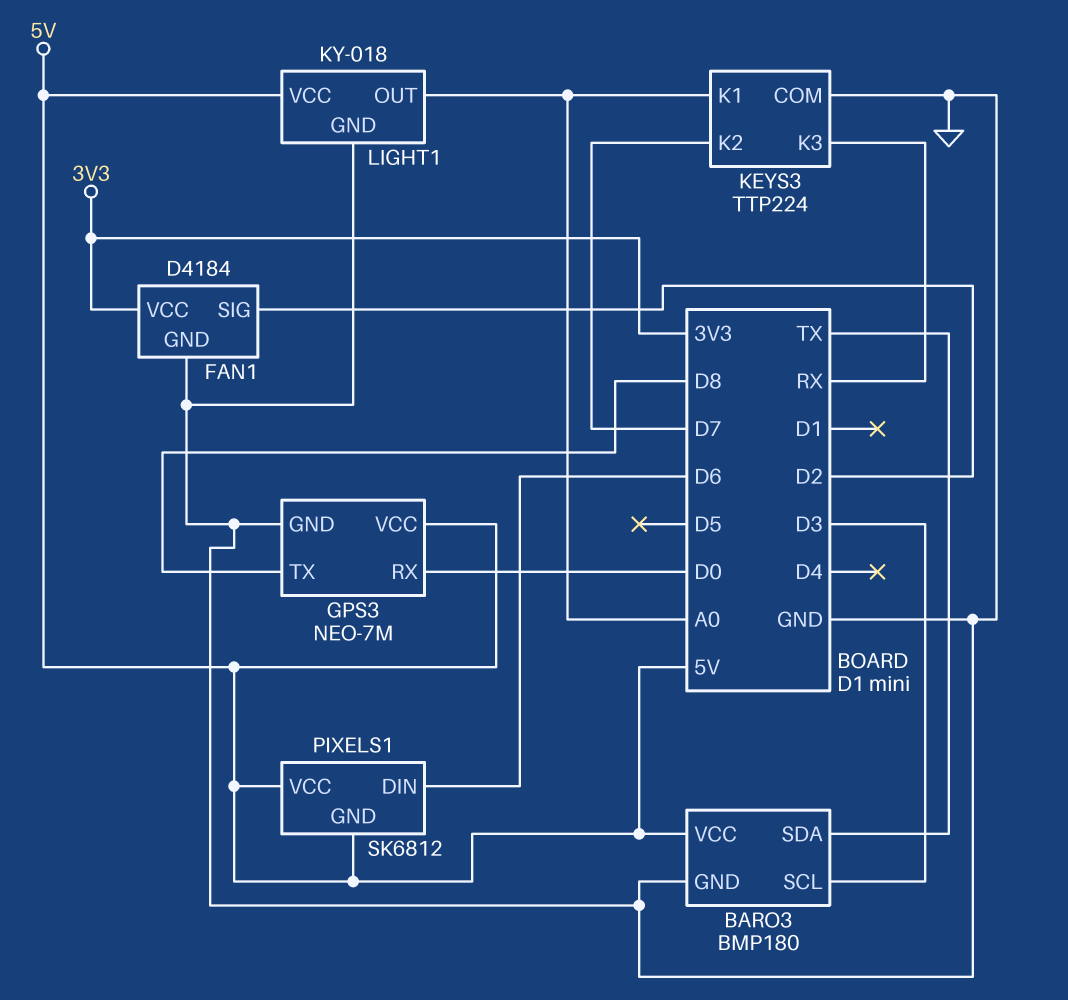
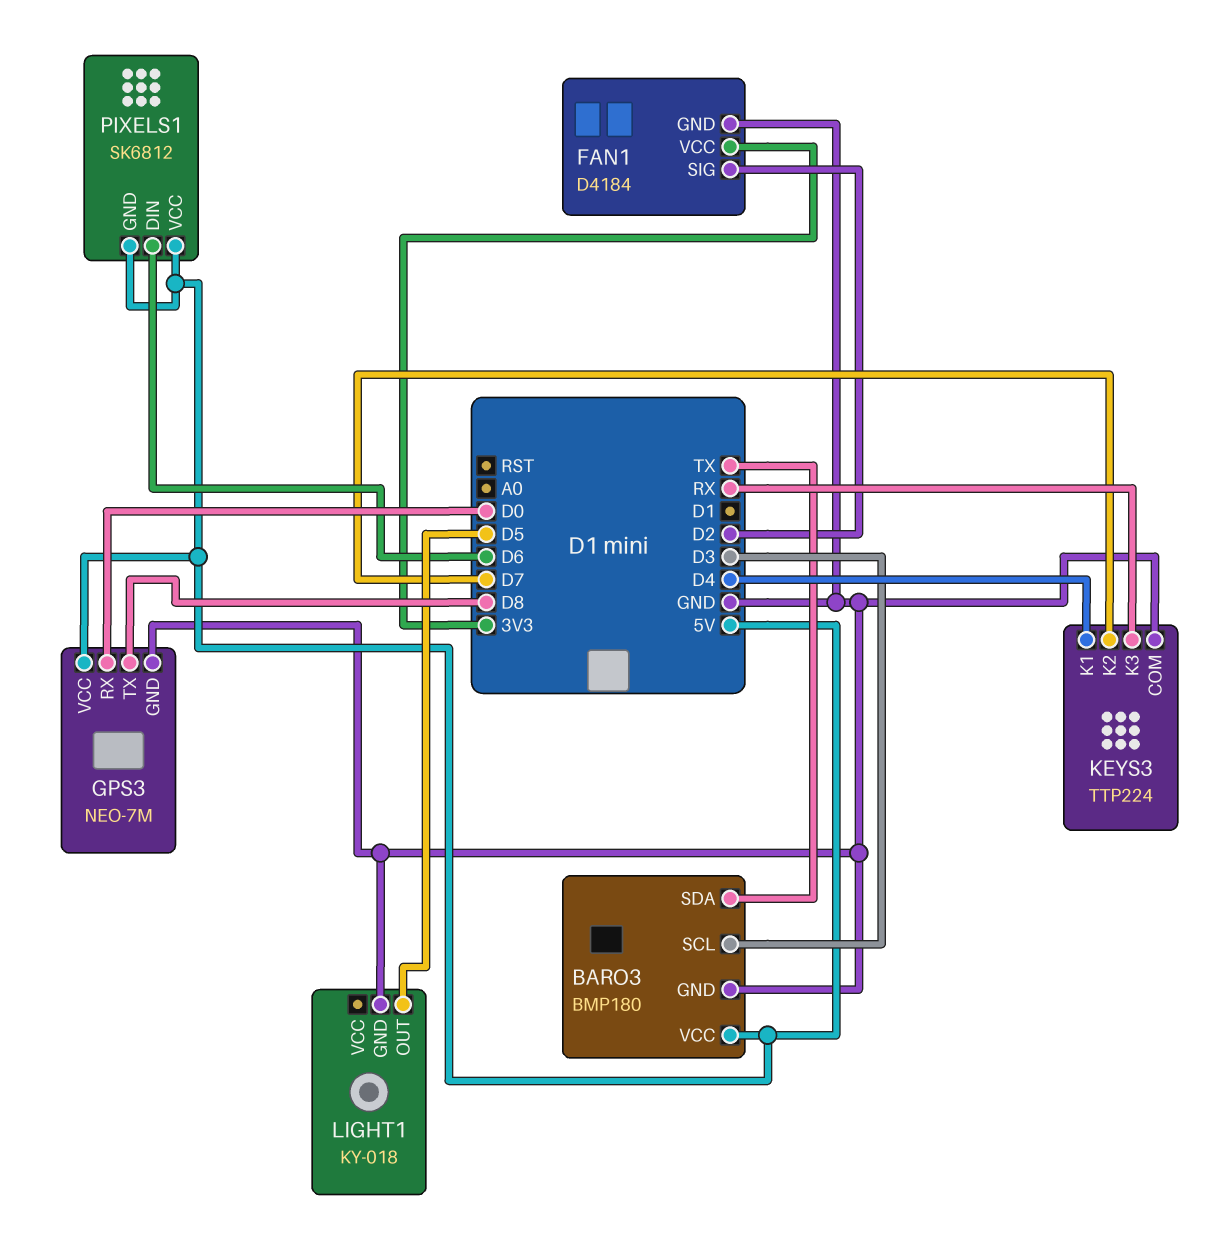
KEYS3 pin K1: A0 -> D4
LIGHT1 pin OUT: A0 -> D5
LIGHT1 pin VCC: 5V -> none

